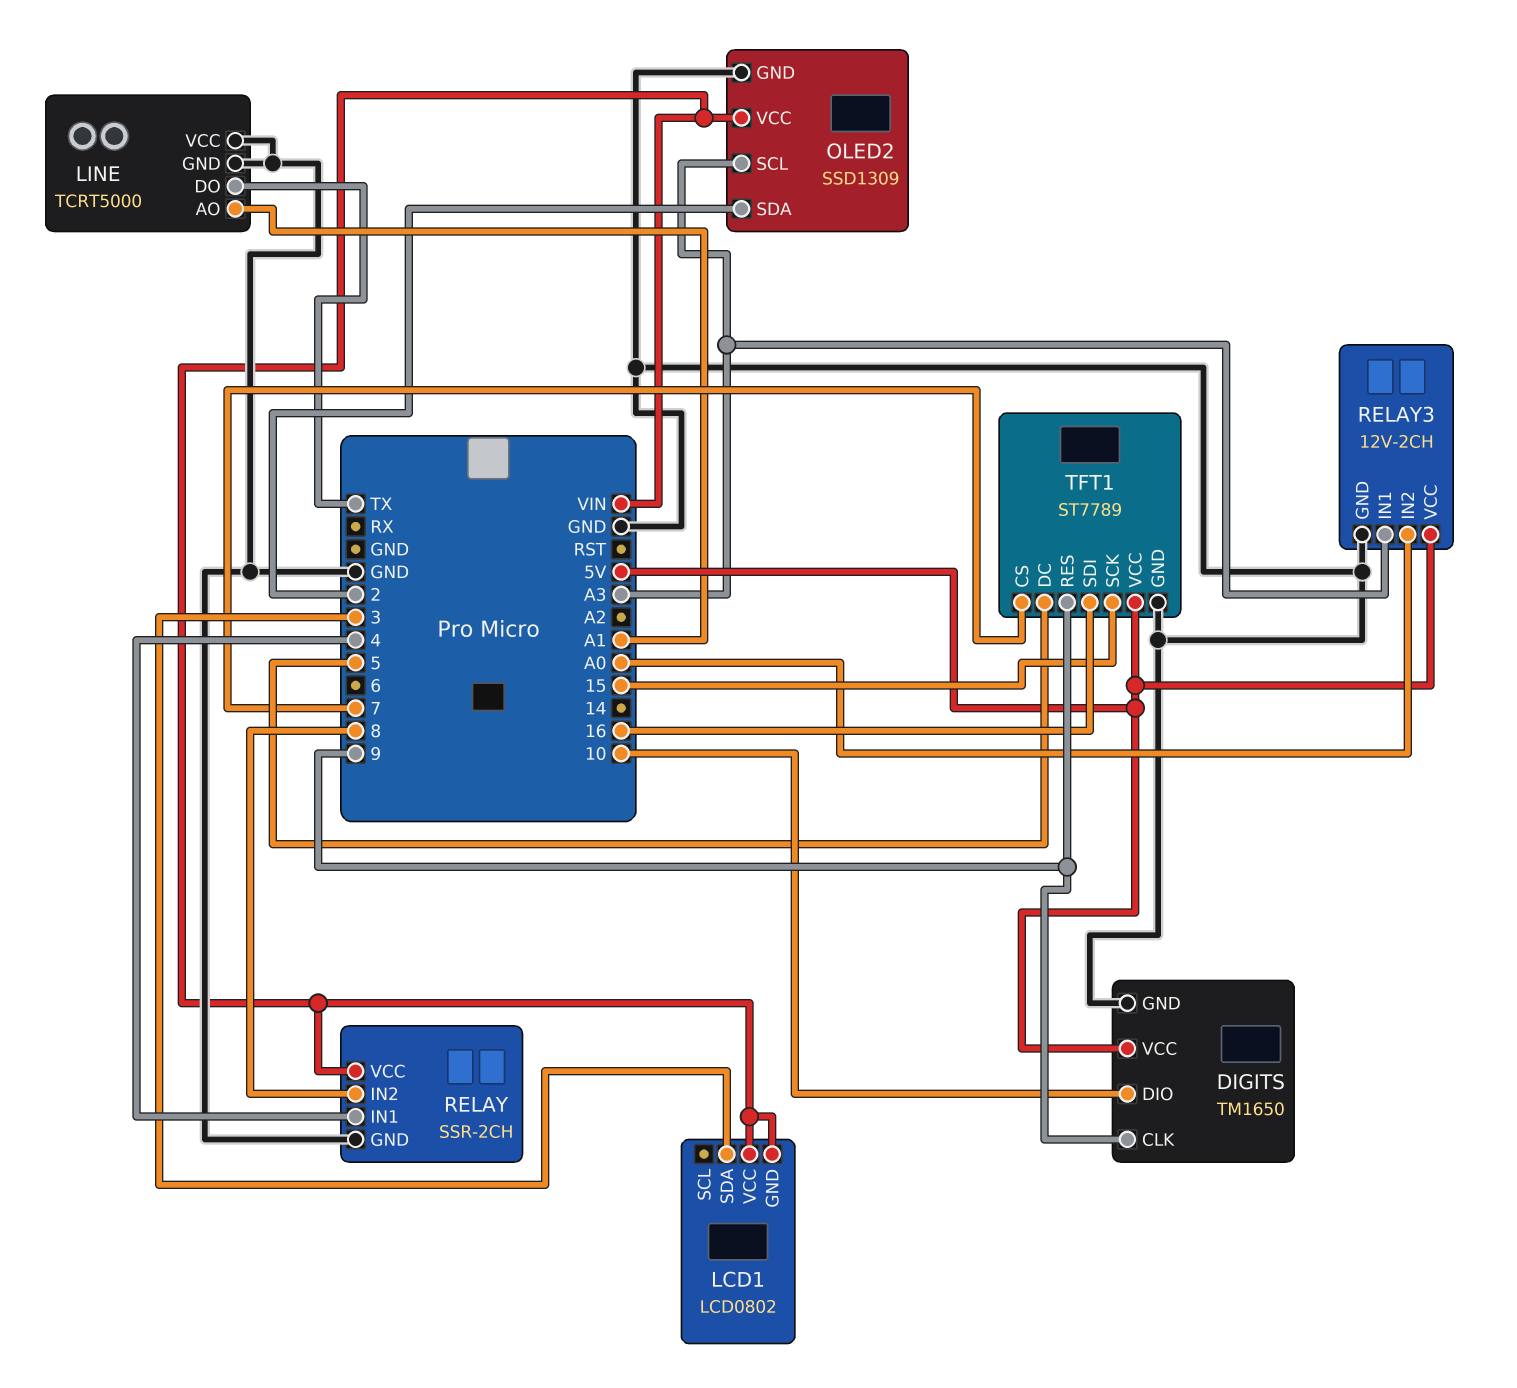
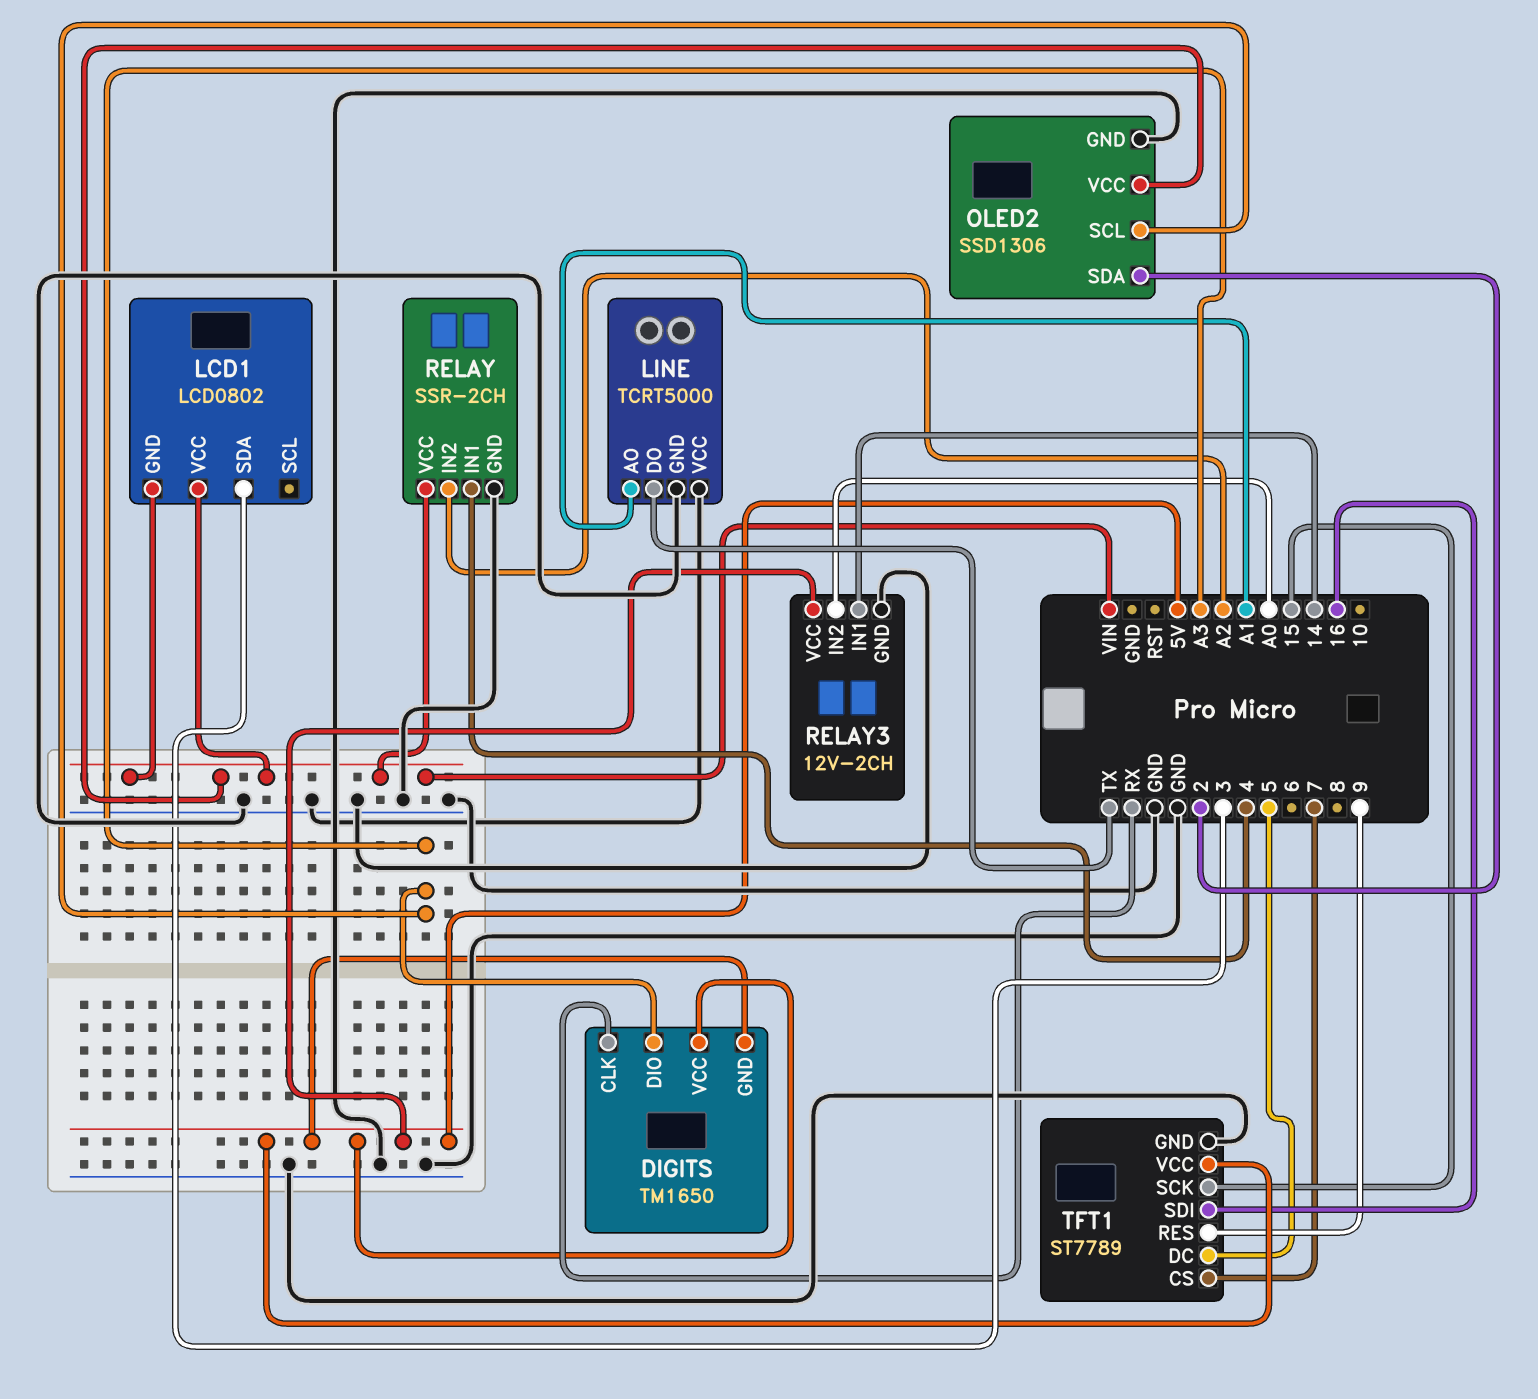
DIGITS pin CLK: 9 -> RX
DIGITS pin DIO: 10 -> A3
DIGITS pin GND: GND -> 5V
OLED2: SSD1309 -> SSD1306
RELAY pin IN2: 8 -> A2
RELAY3 pin IN1: A3 -> 14

